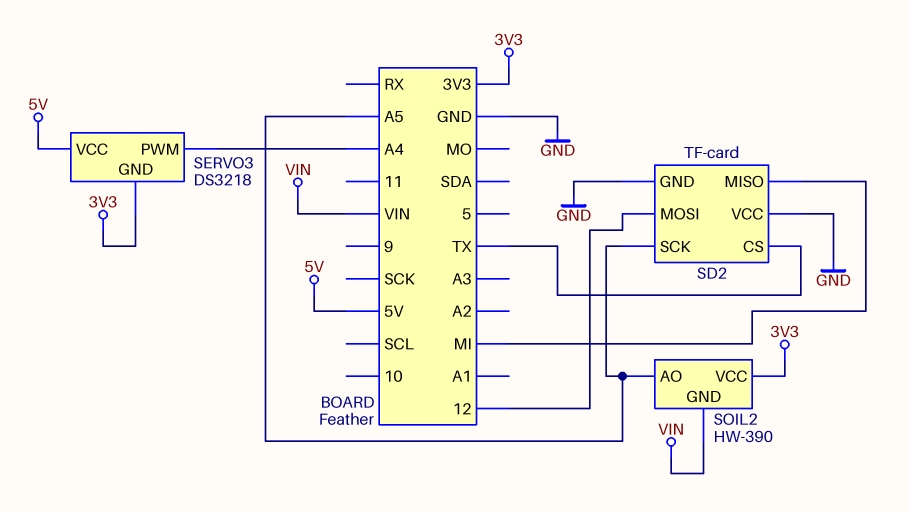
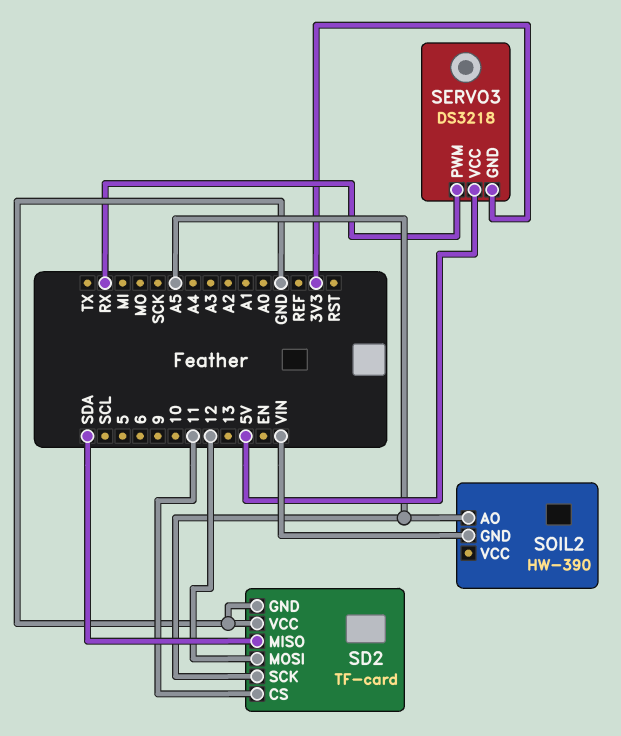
SD2 pin CS: TX -> 11
SD2 pin MISO: MI -> SDA
SERVO3 pin PWM: A4 -> RX
SOIL2 pin VCC: 3V3 -> none

